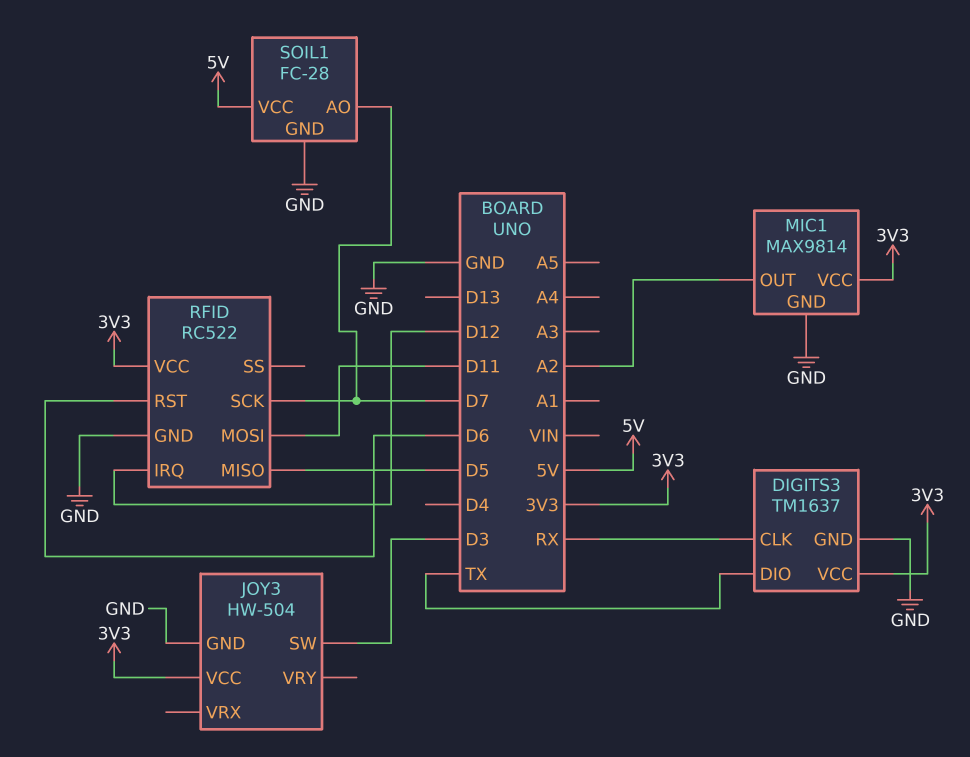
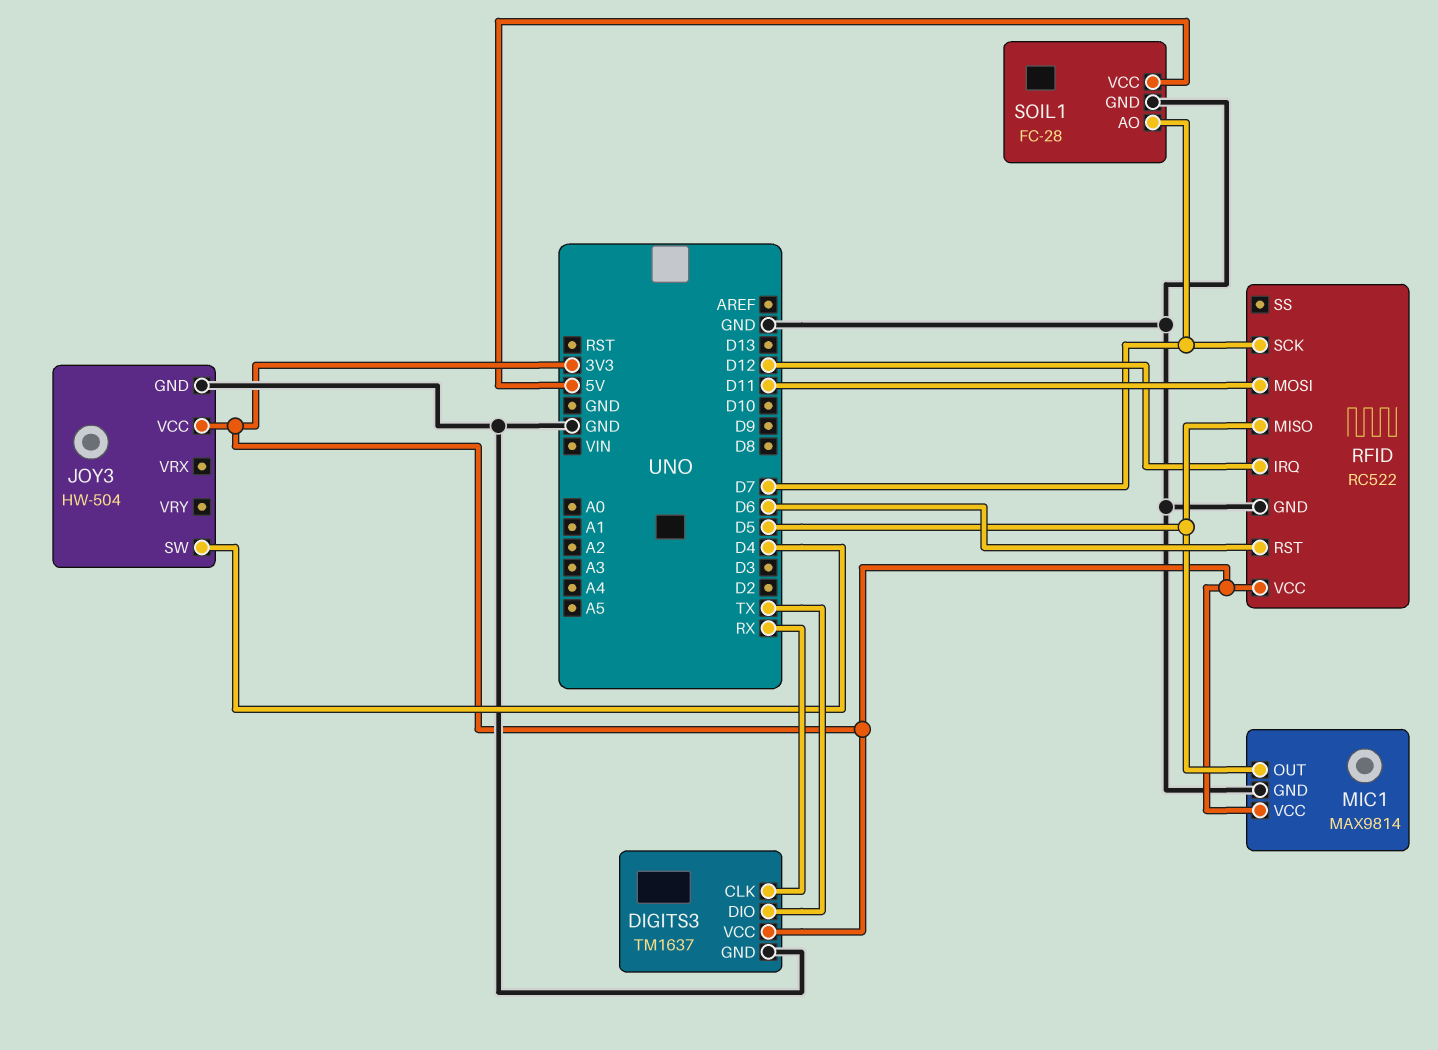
JOY3 pin SW: D3 -> D4
MIC1 pin OUT: A2 -> D5

